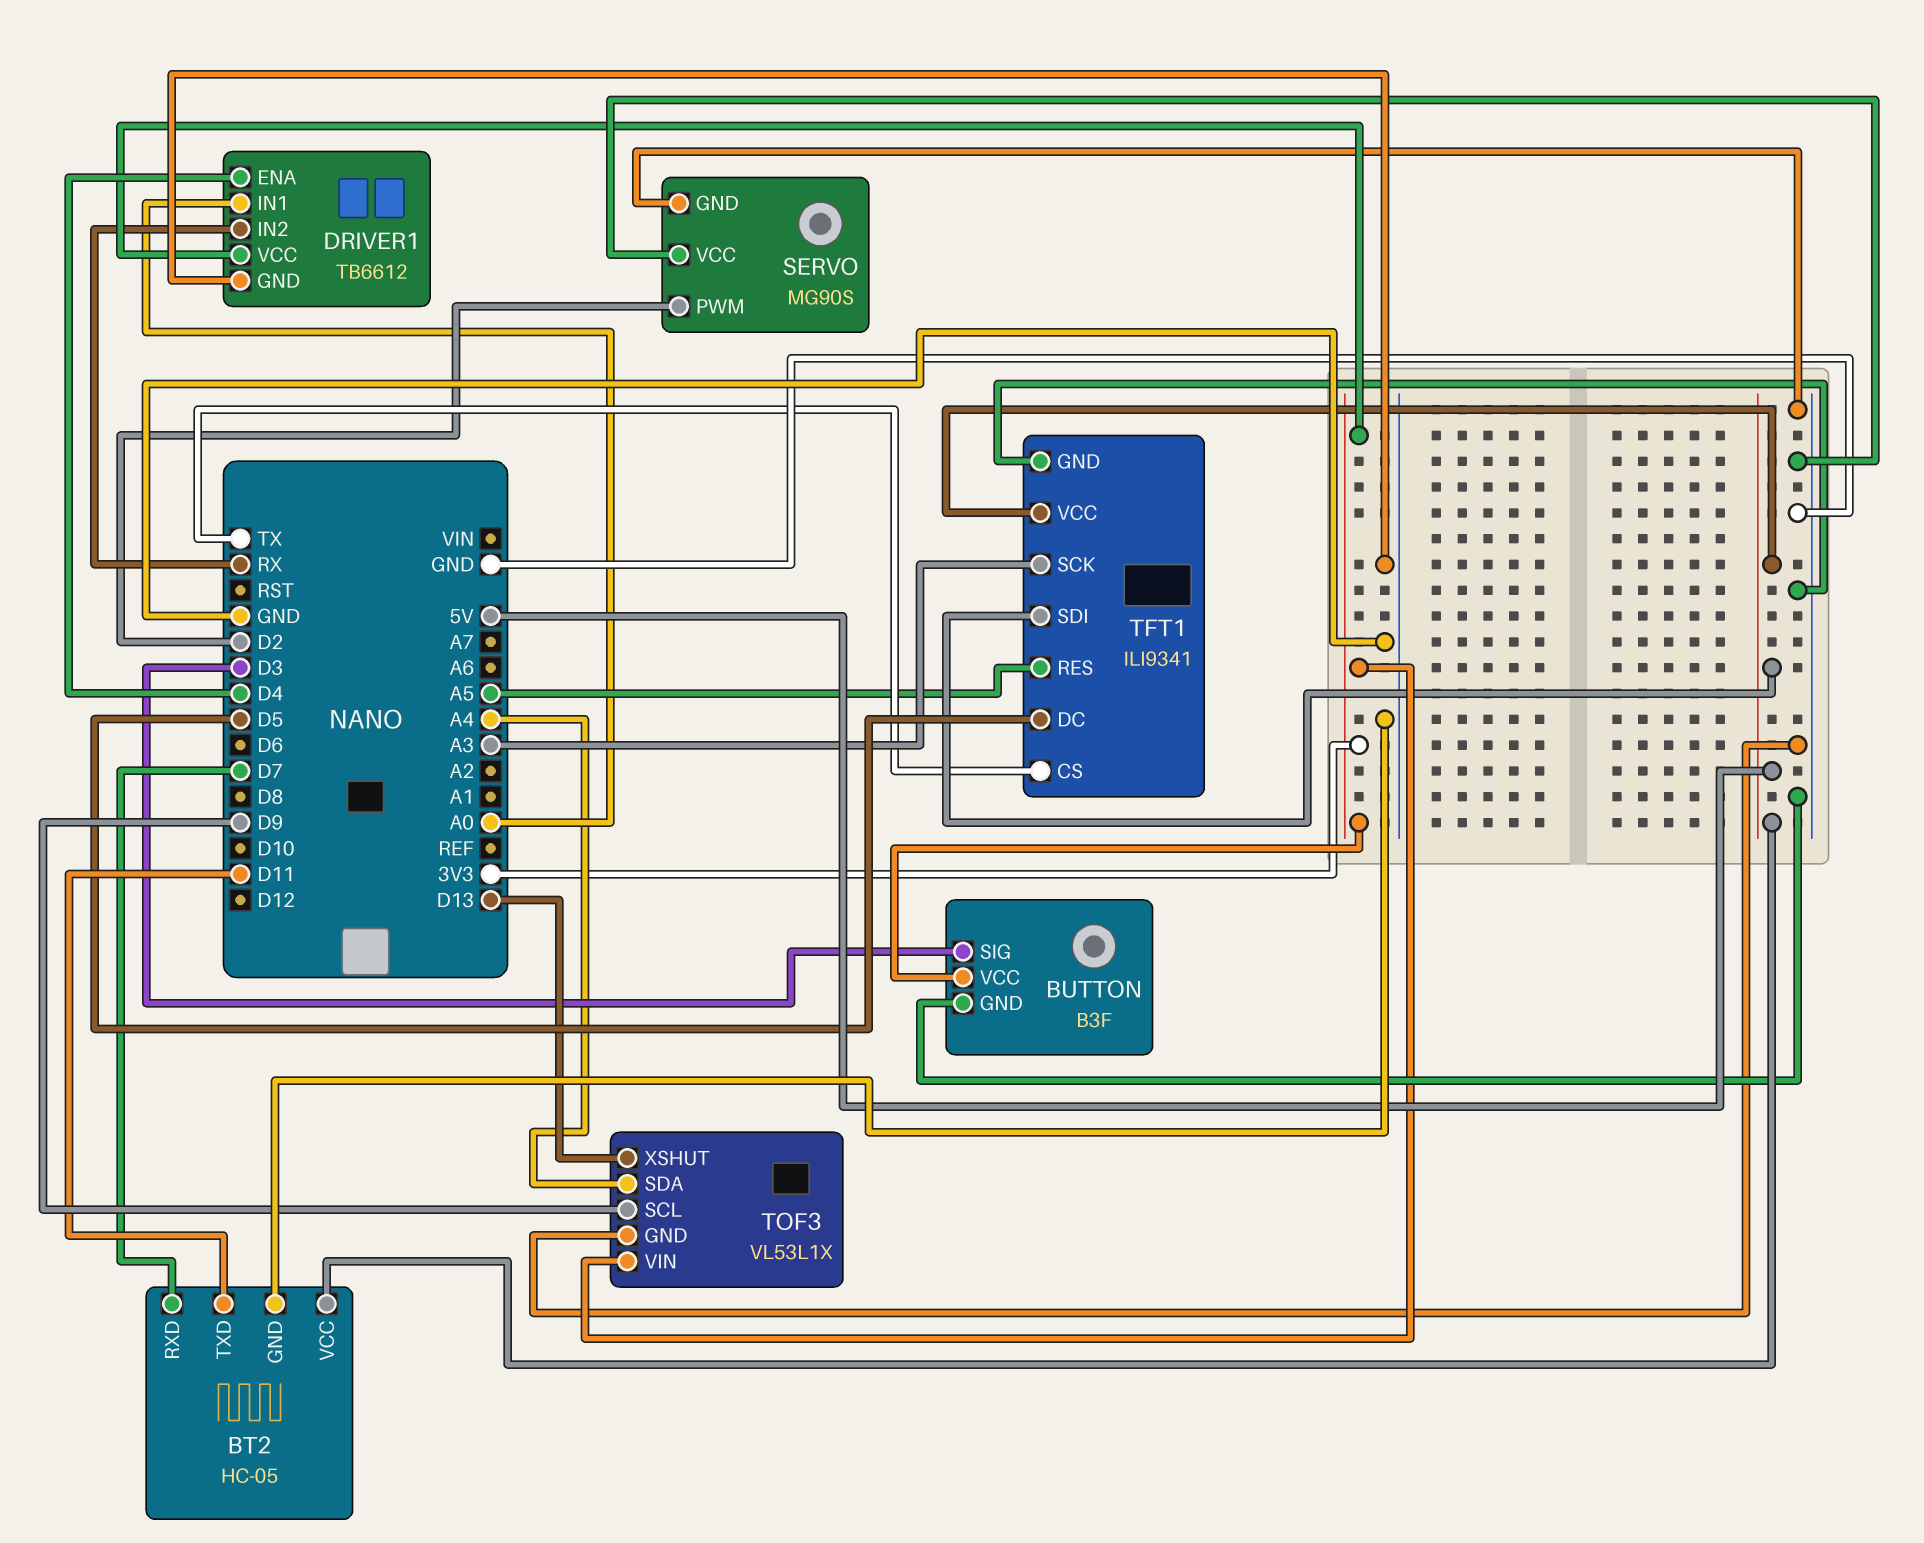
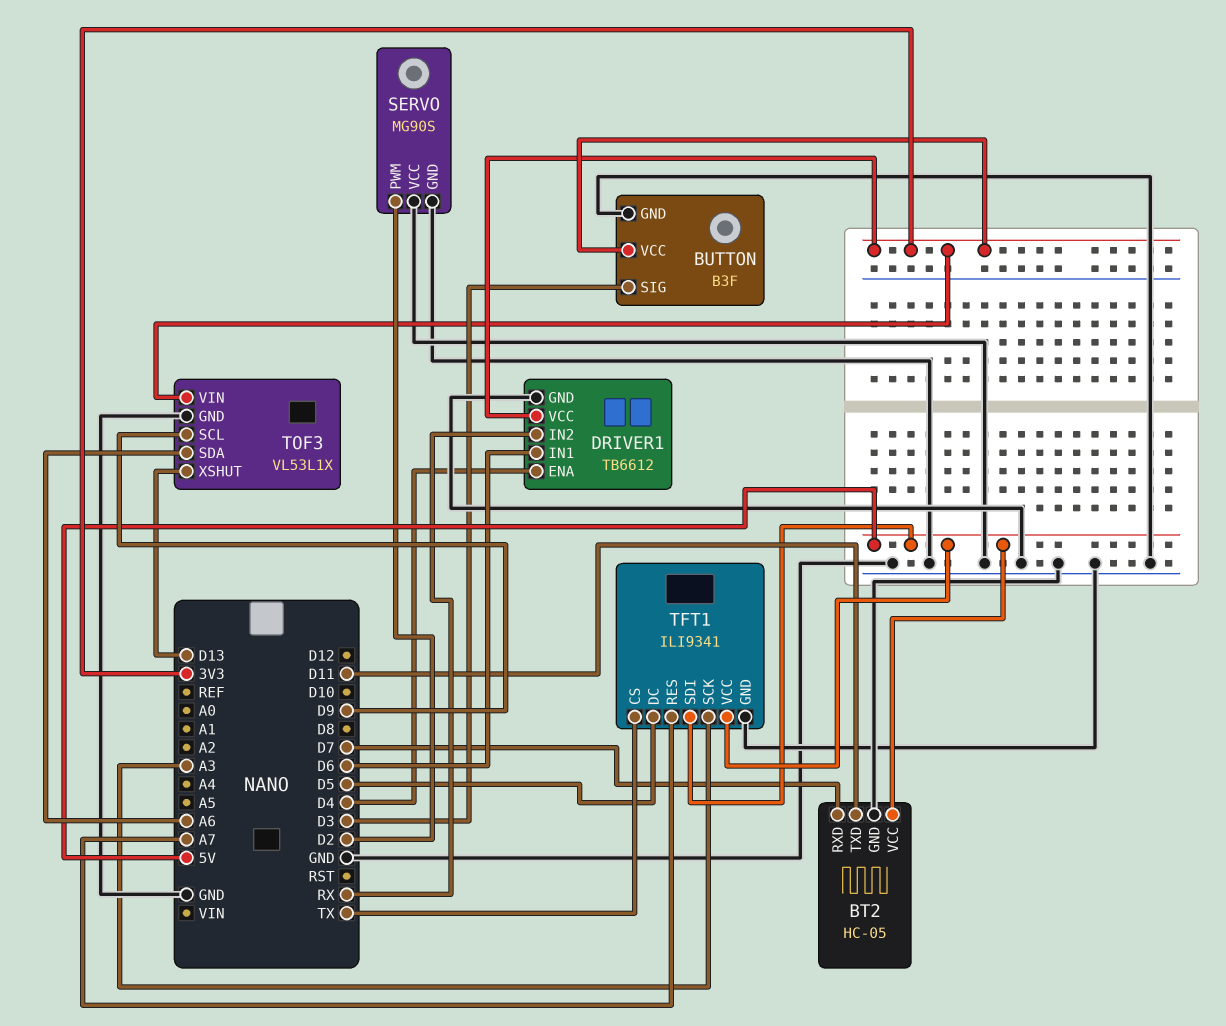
DRIVER1 pin IN1: A0 -> D6
TFT1 pin RES: A5 -> A7
TOF3 pin SDA: A4 -> A6

